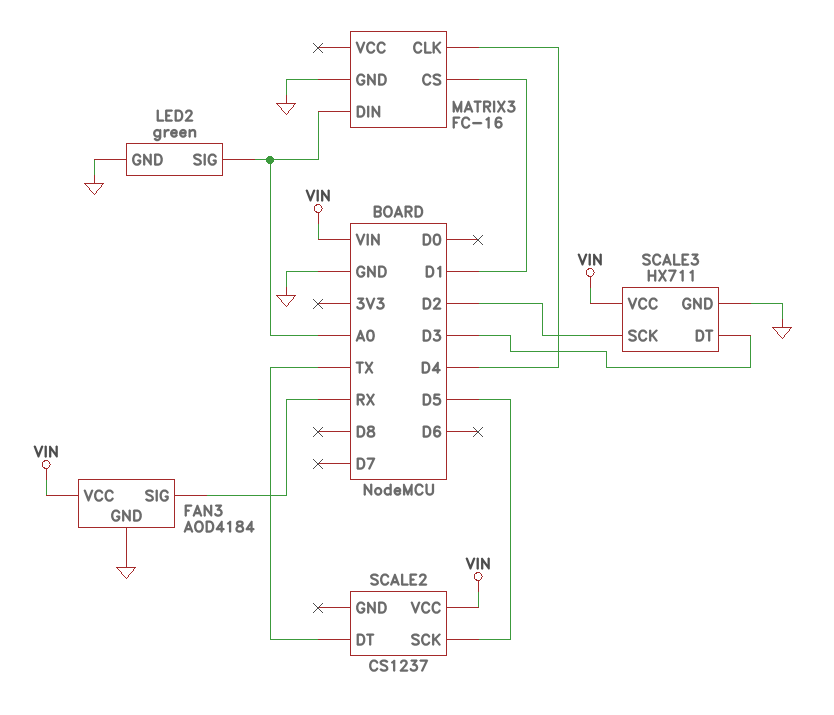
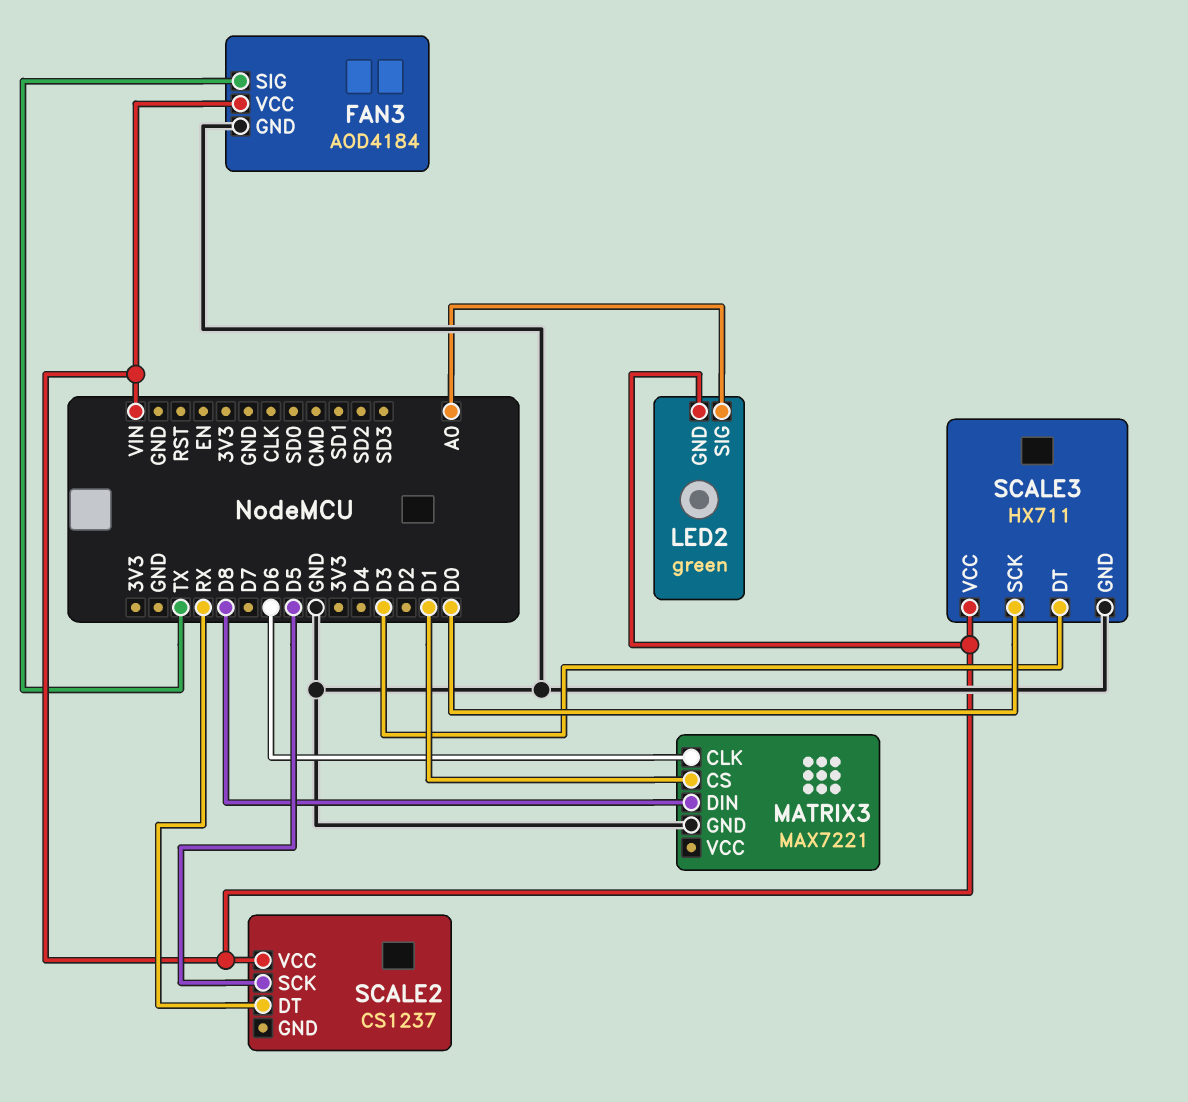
FAN3 pin SIG: RX -> TX
LED2 pin GND: GND -> VIN
MATRIX3: FC-16 -> MAX7221
MATRIX3 pin CLK: D4 -> D6
MATRIX3 pin DIN: A0 -> D8
SCALE2 pin DT: TX -> RX
SCALE3 pin SCK: D2 -> D0

